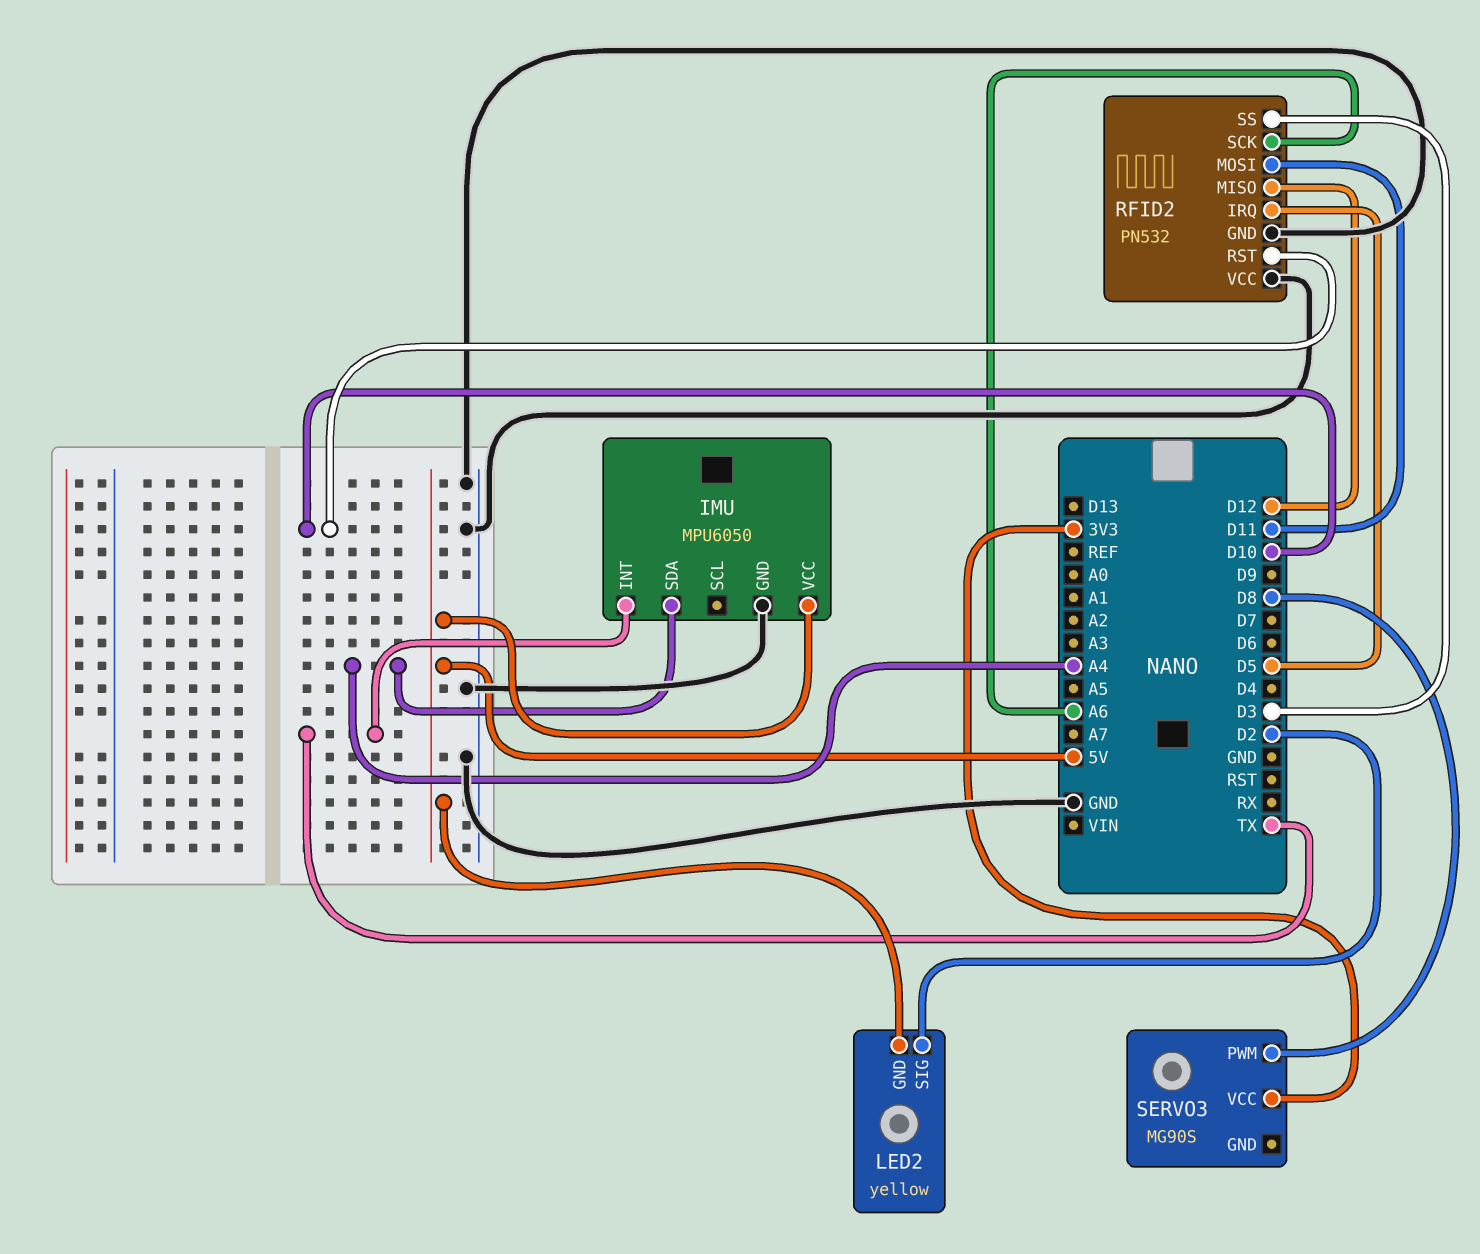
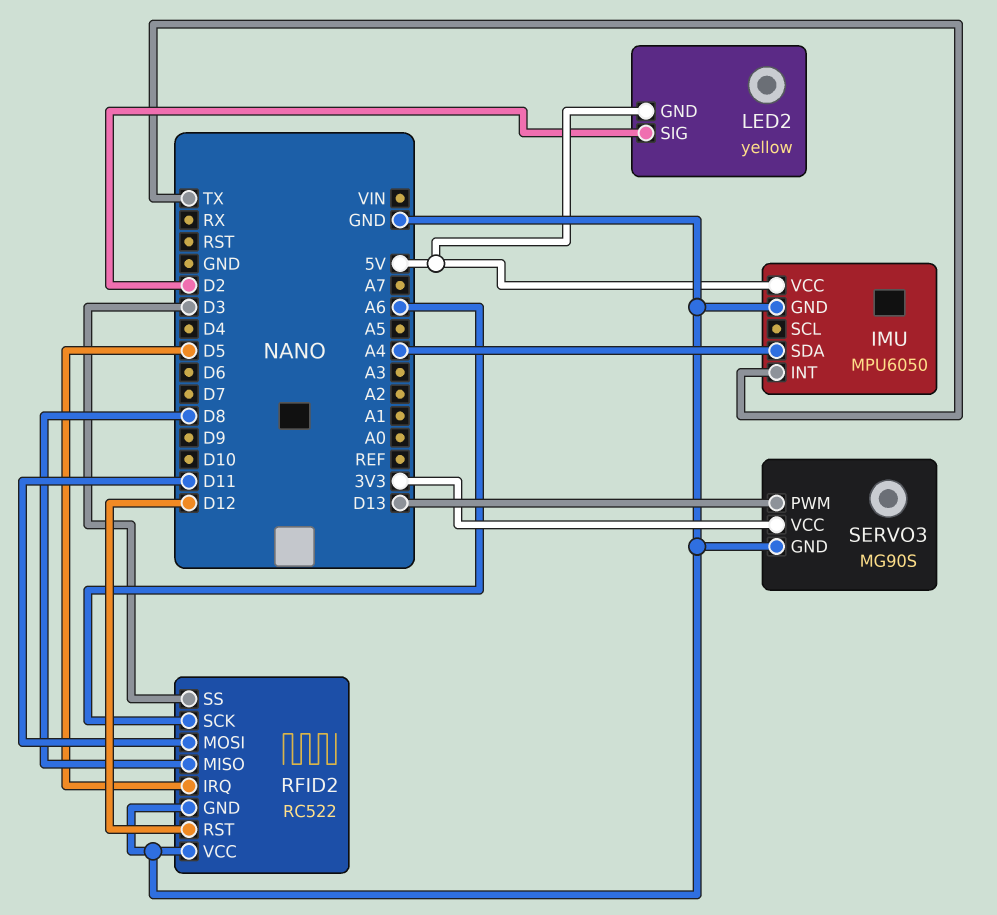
RFID2: PN532 -> RC522
RFID2 pin MISO: D12 -> D8
RFID2 pin RST: D10 -> D12
SERVO3 pin GND: none -> GND
SERVO3 pin PWM: D8 -> D13

